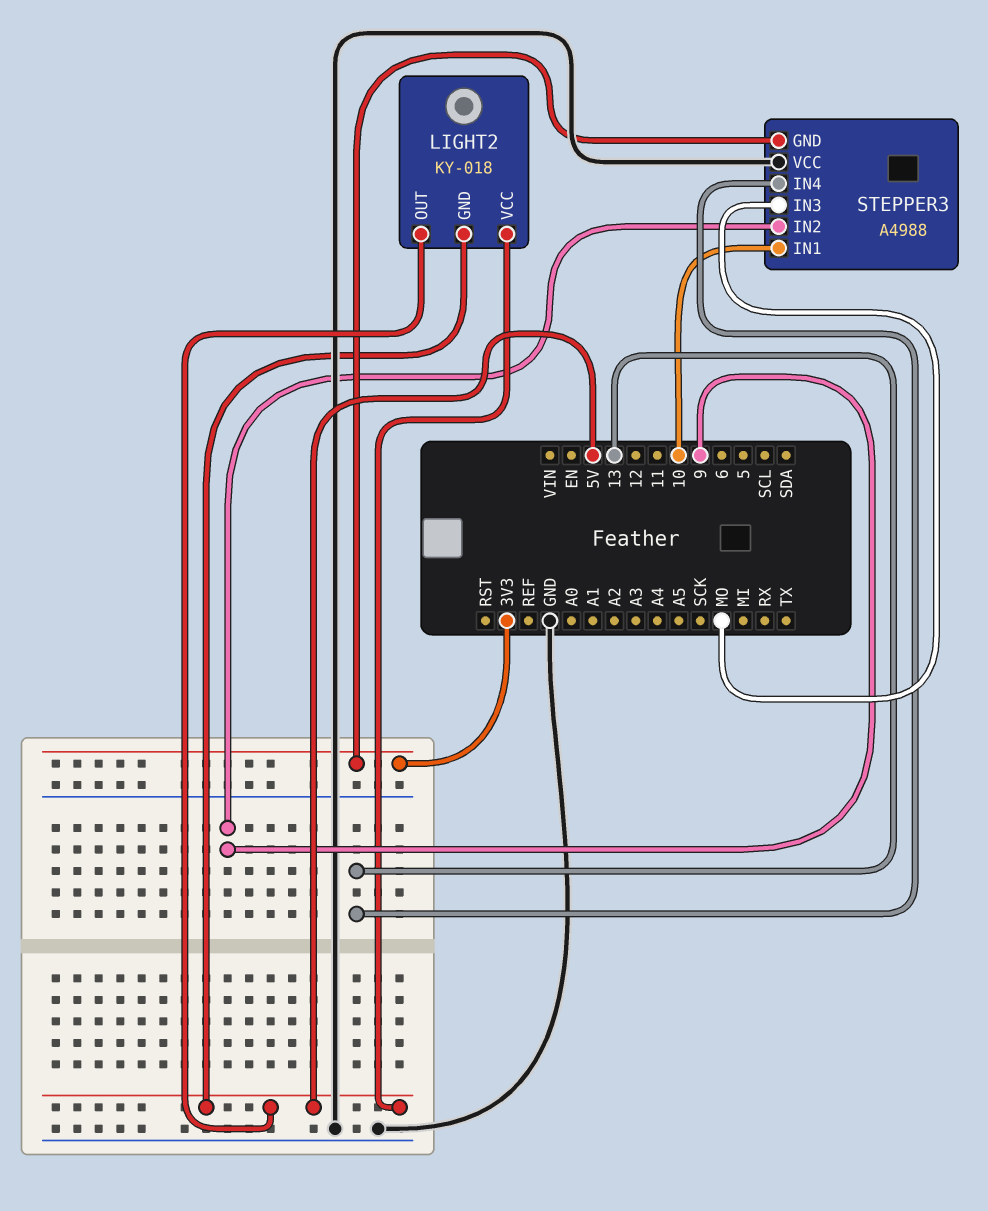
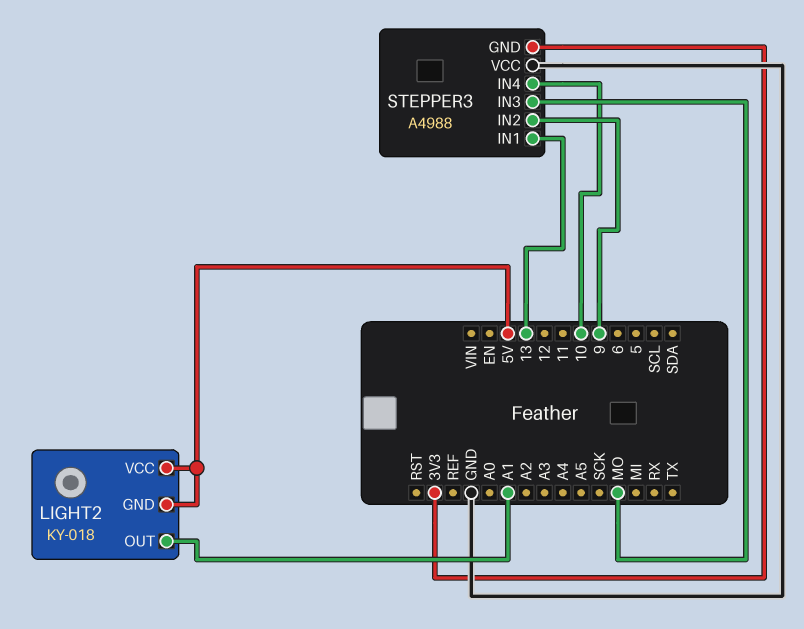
LIGHT2 pin OUT: 5V -> A1
STEPPER3 pin IN1: 10 -> 13
STEPPER3 pin IN4: 13 -> 10

